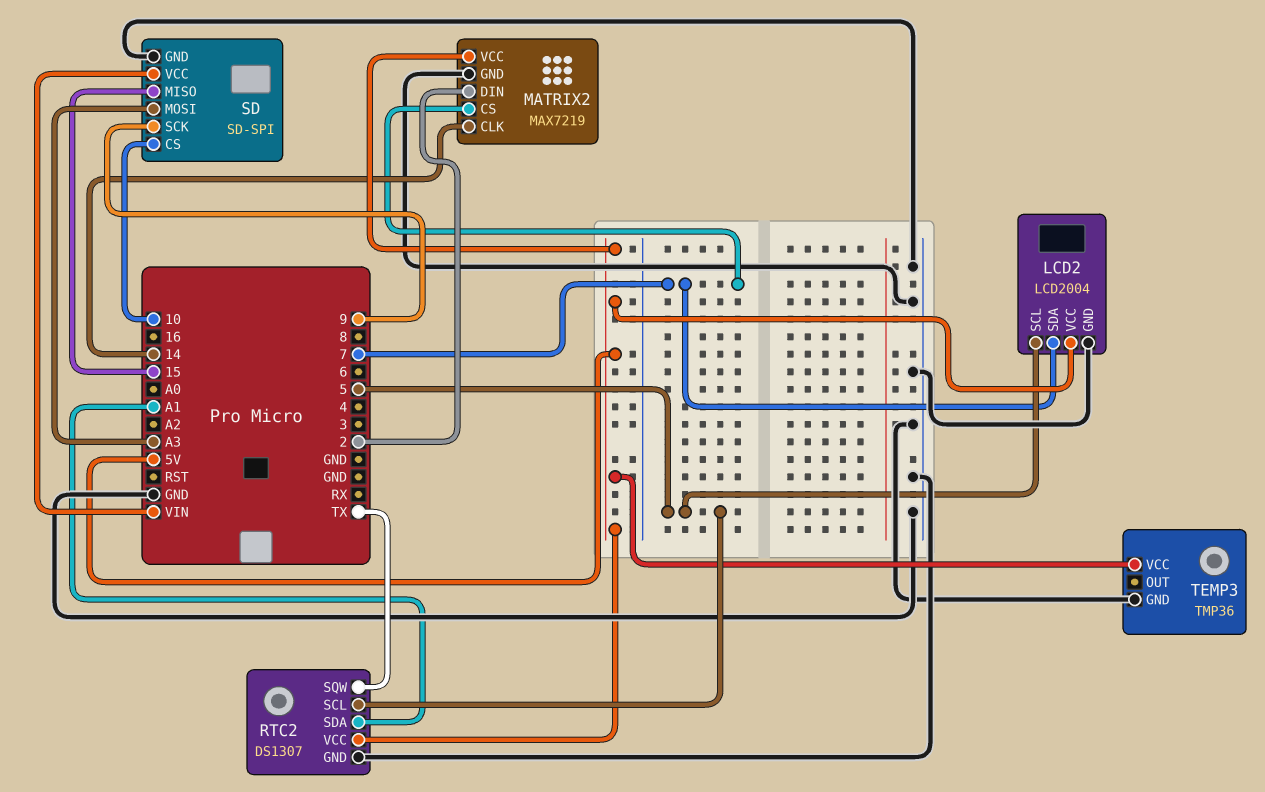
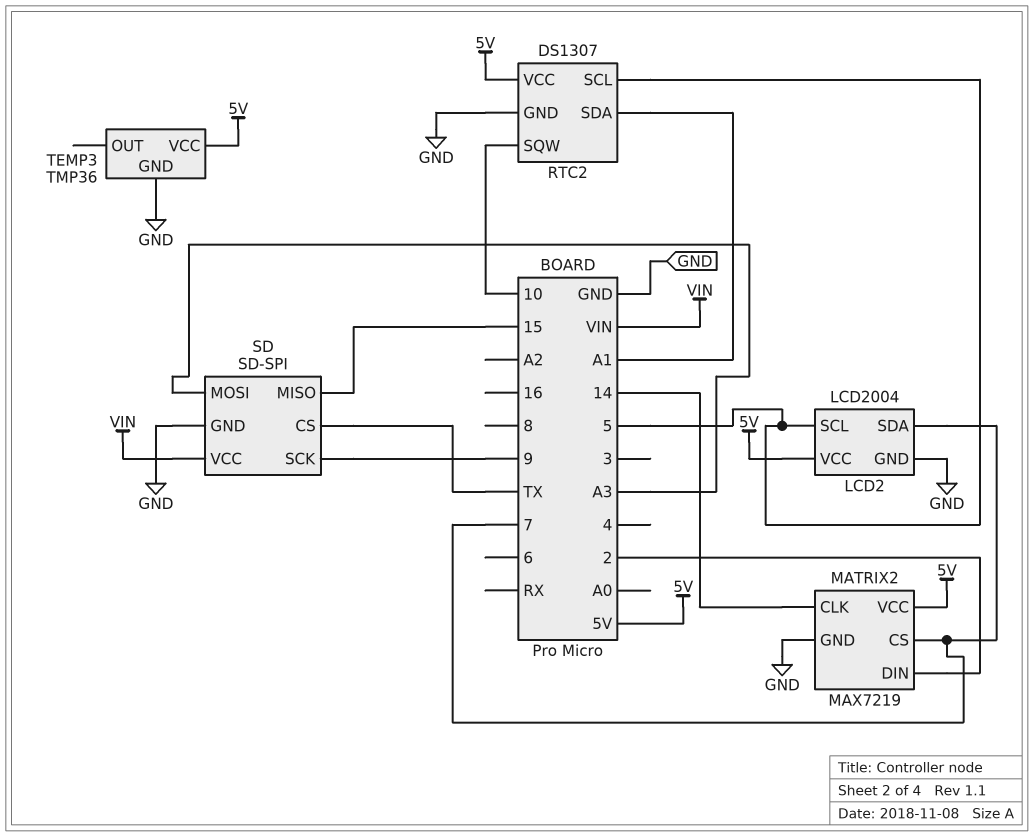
RTC2 pin SQW: TX -> 10
SD pin CS: 10 -> TX

